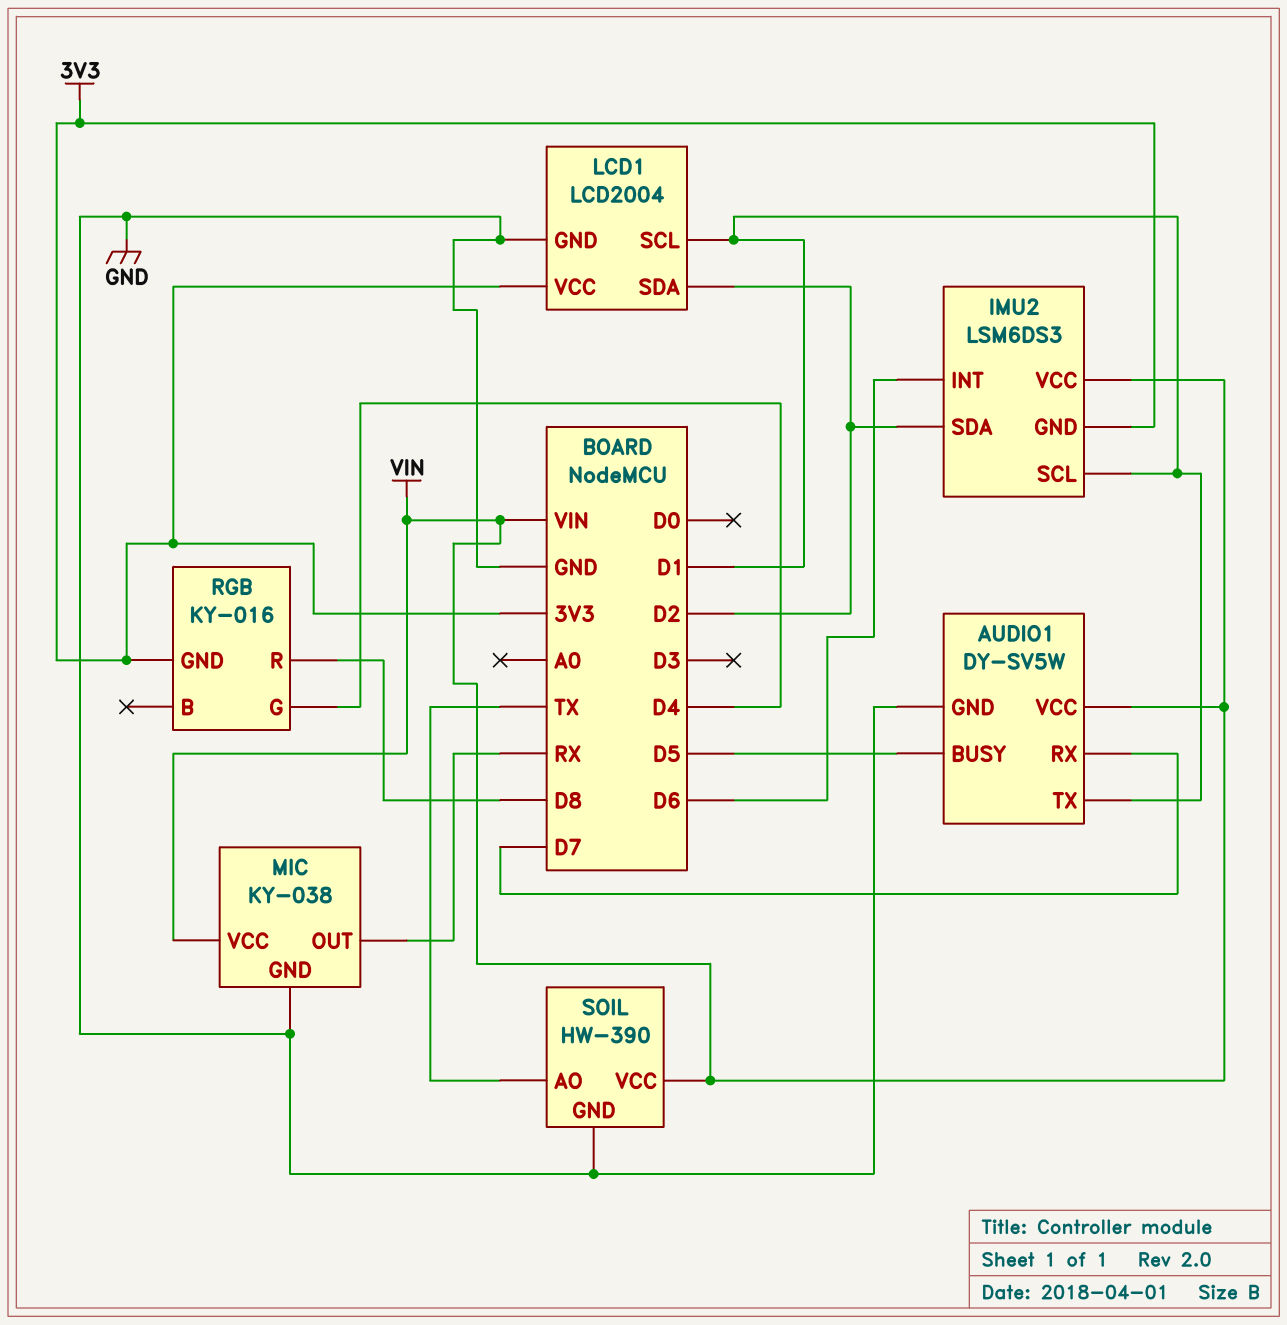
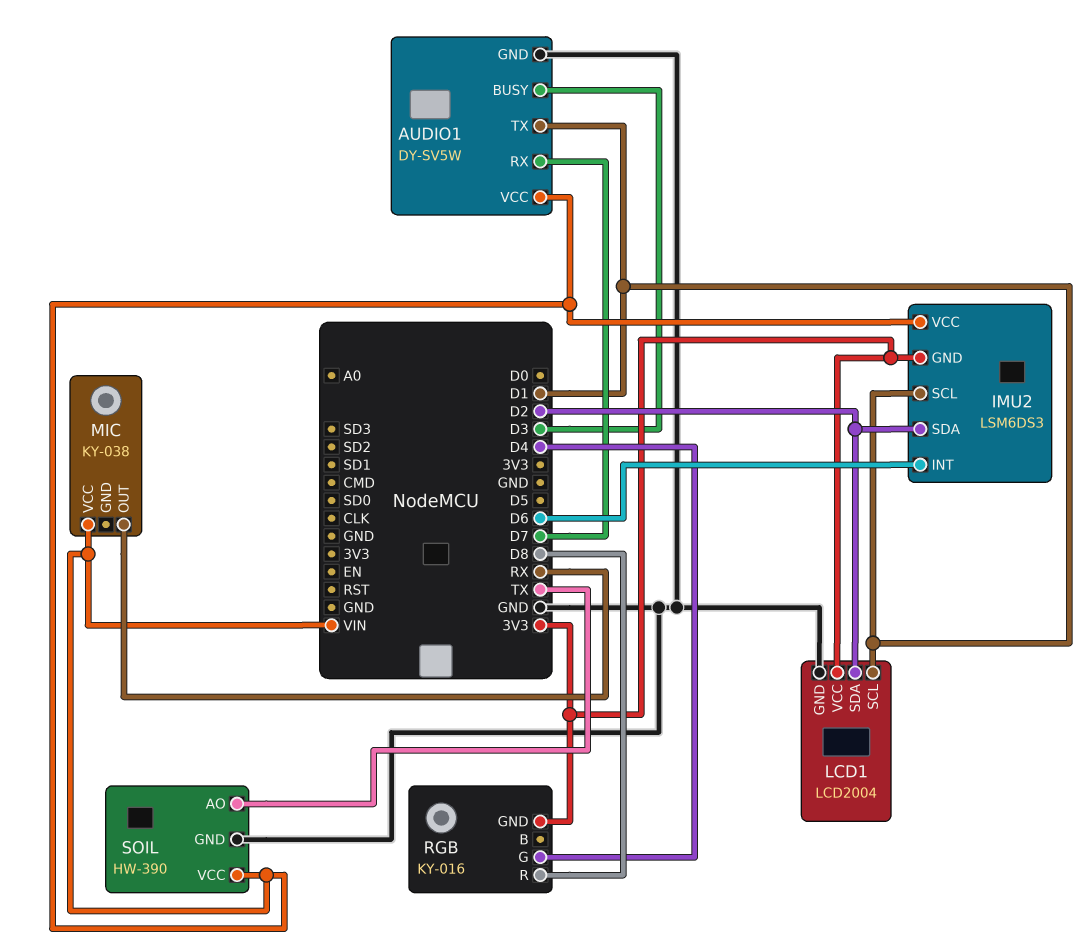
AUDIO1 pin BUSY: D5 -> D3
MIC pin GND: GND -> none

